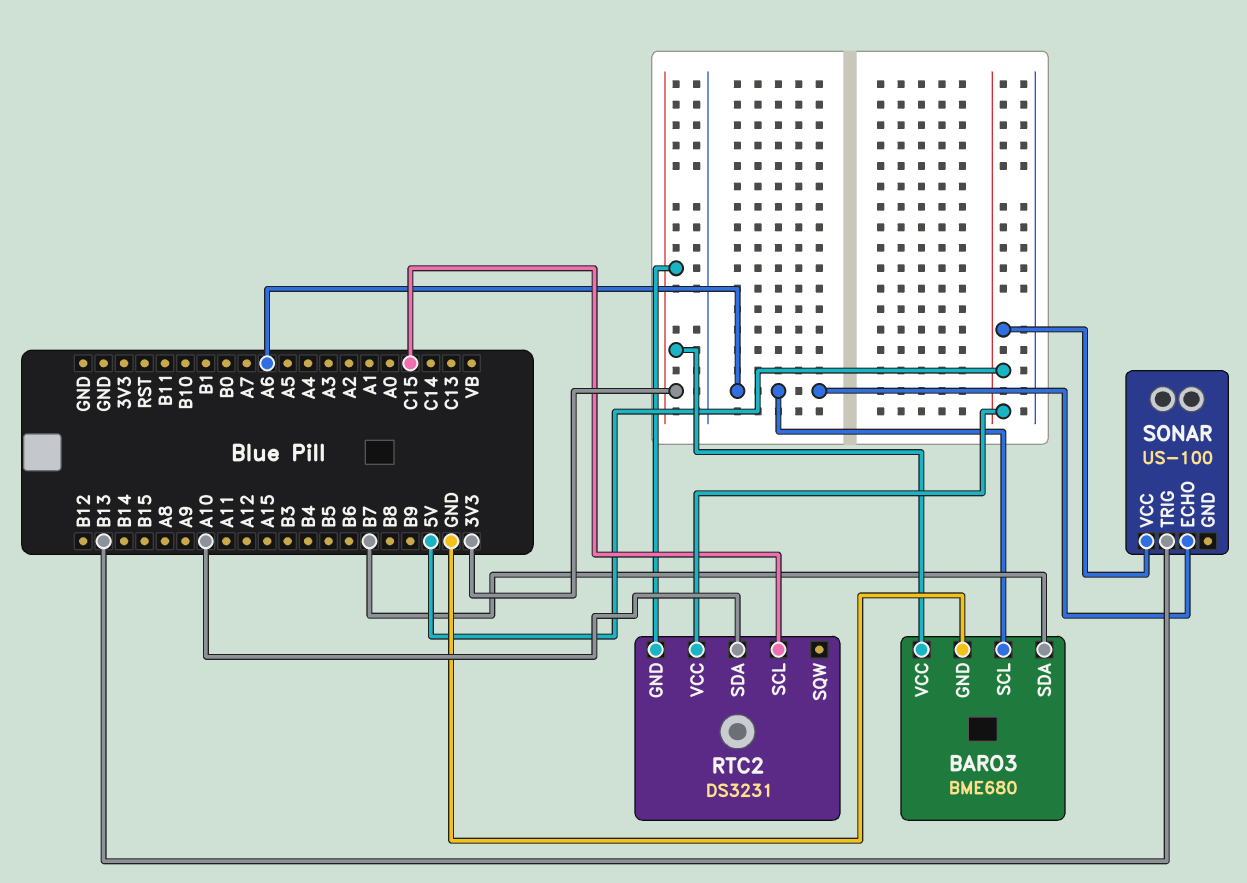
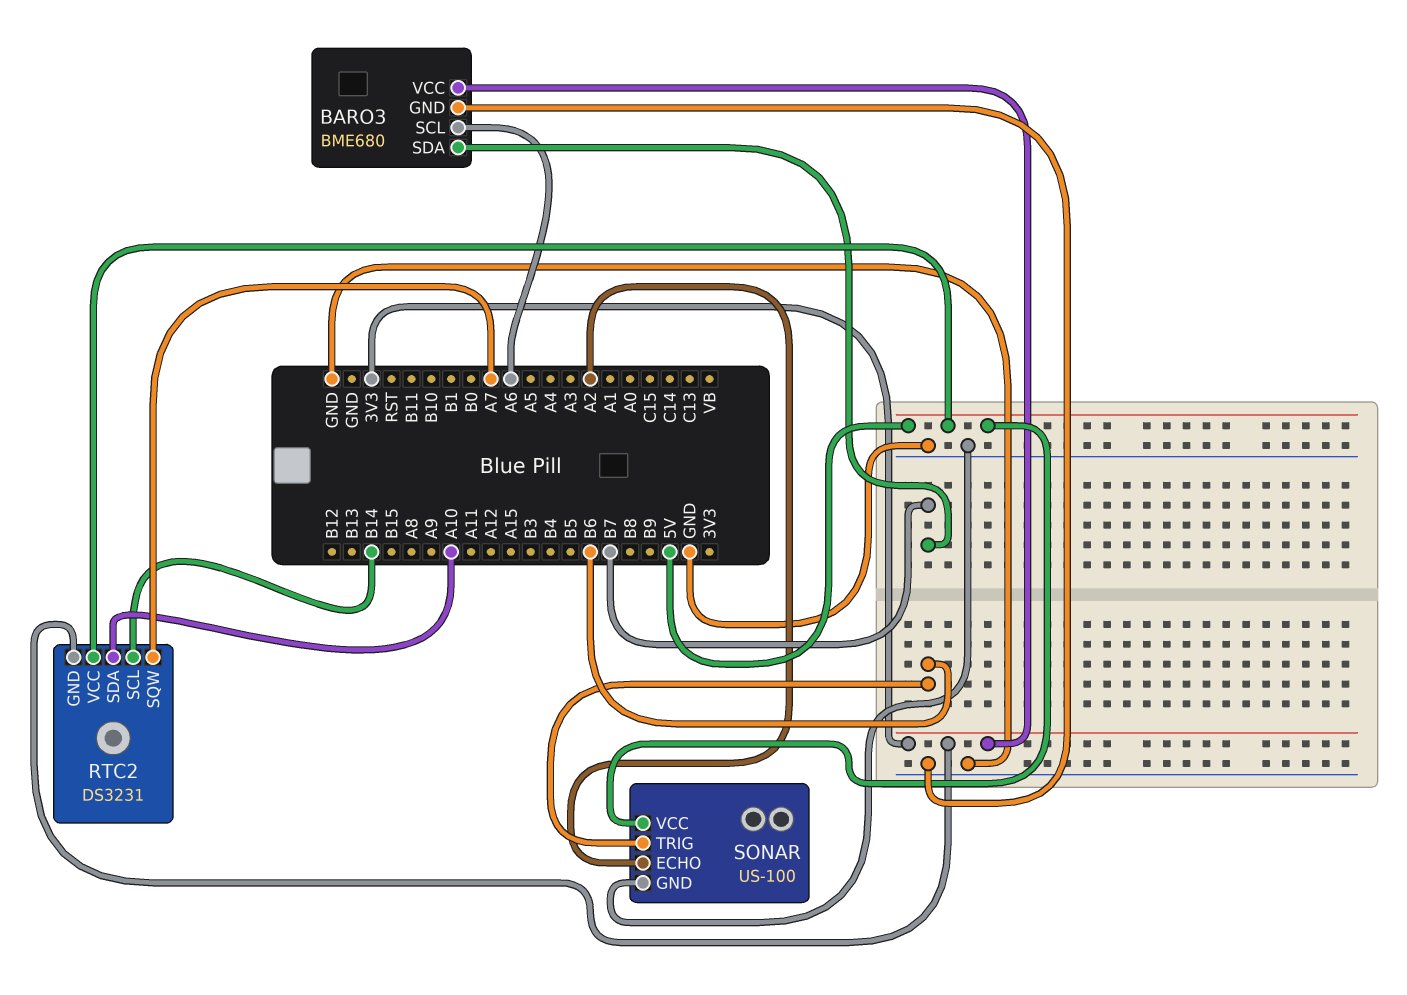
RTC2 pin SCL: C15 -> B14
RTC2 pin SQW: none -> A7
SONAR pin ECHO: A6 -> A2
SONAR pin GND: none -> GND
SONAR pin TRIG: B13 -> B6

